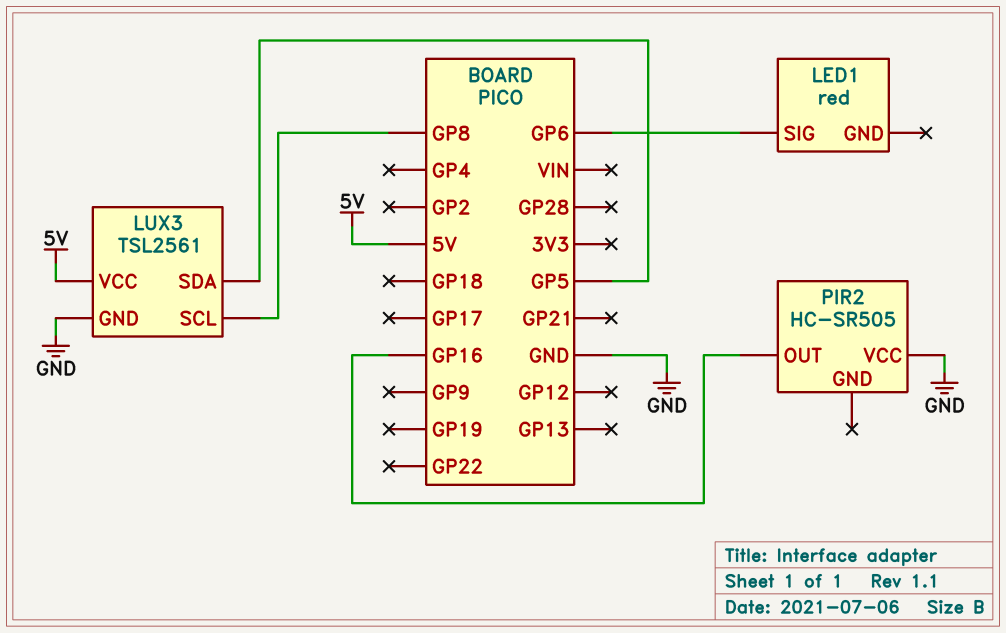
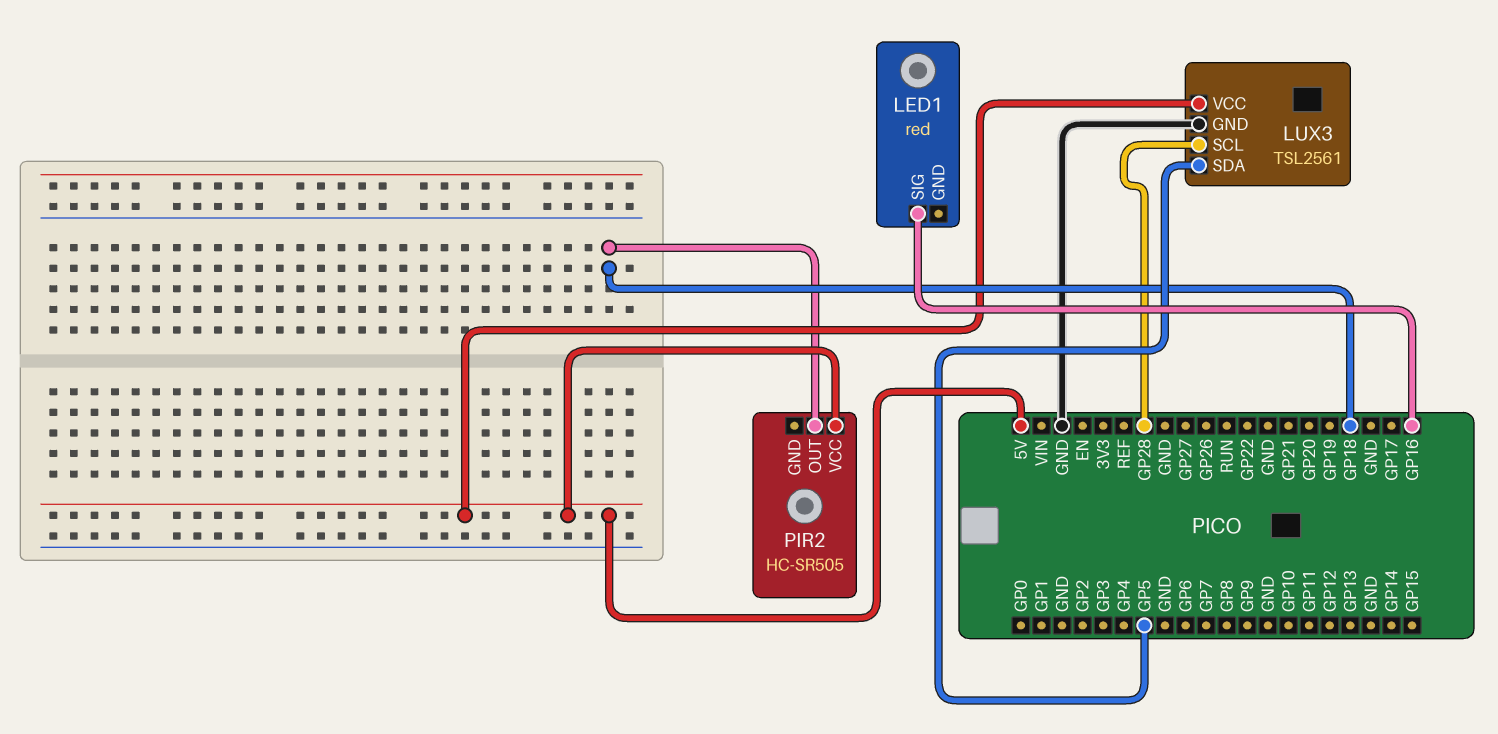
LED1 pin SIG: GP6 -> GP16
LUX3 pin SCL: GP8 -> GP28
PIR2 pin OUT: GP16 -> GP18
PIR2 pin VCC: GND -> 5V

